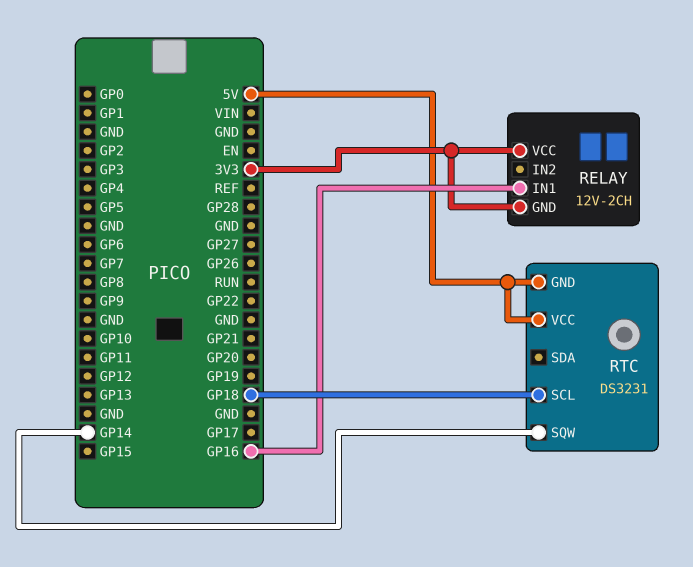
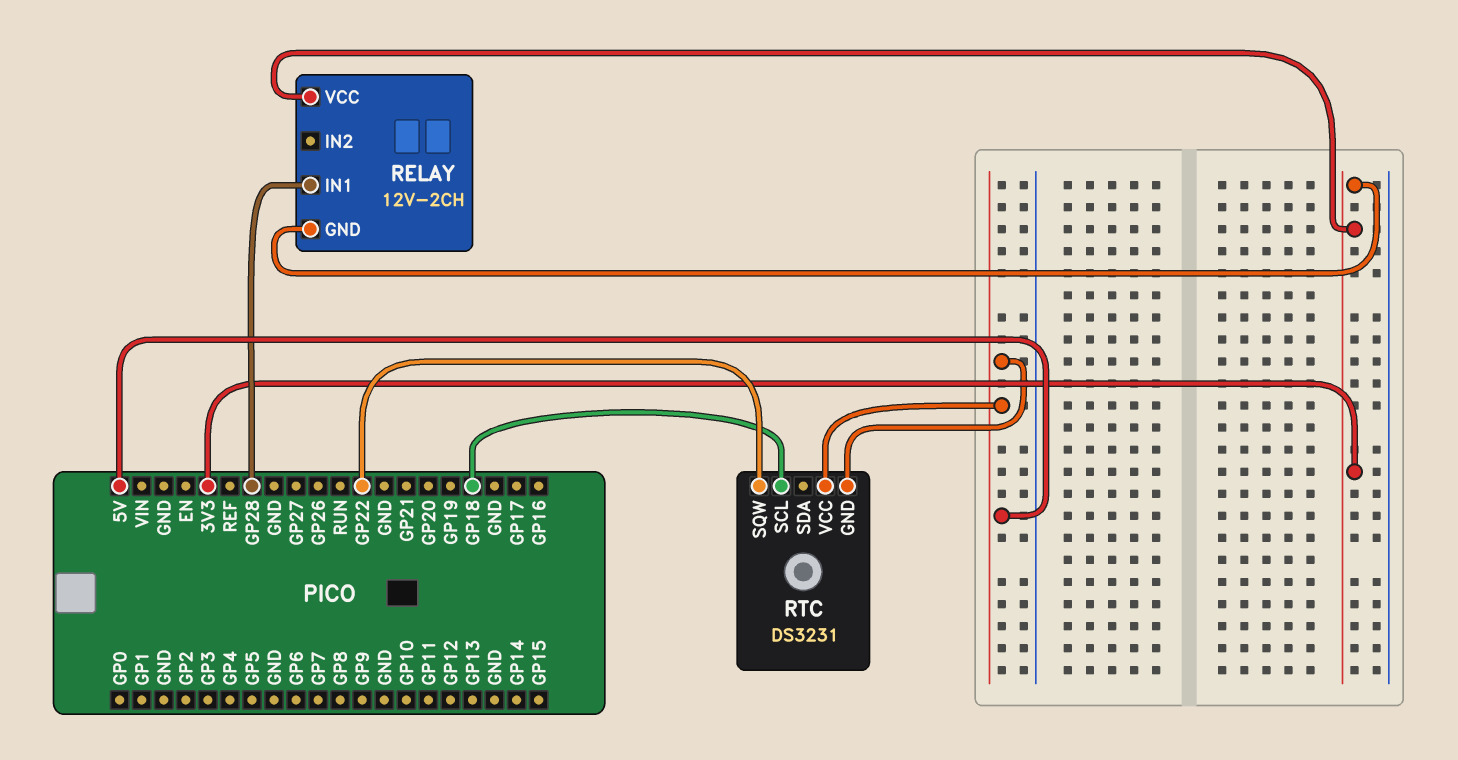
RELAY pin IN1: GP16 -> GP28
RTC pin SQW: GP14 -> GP22

